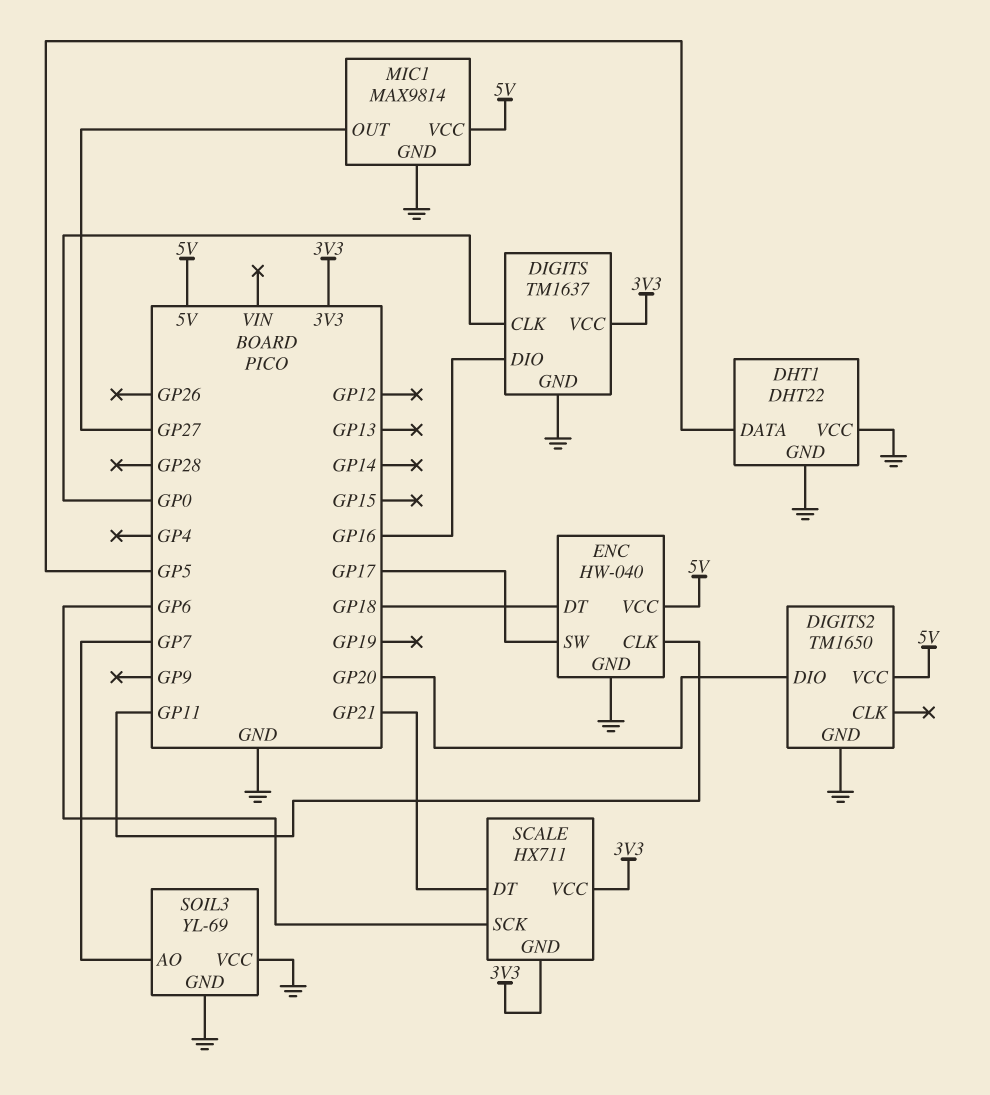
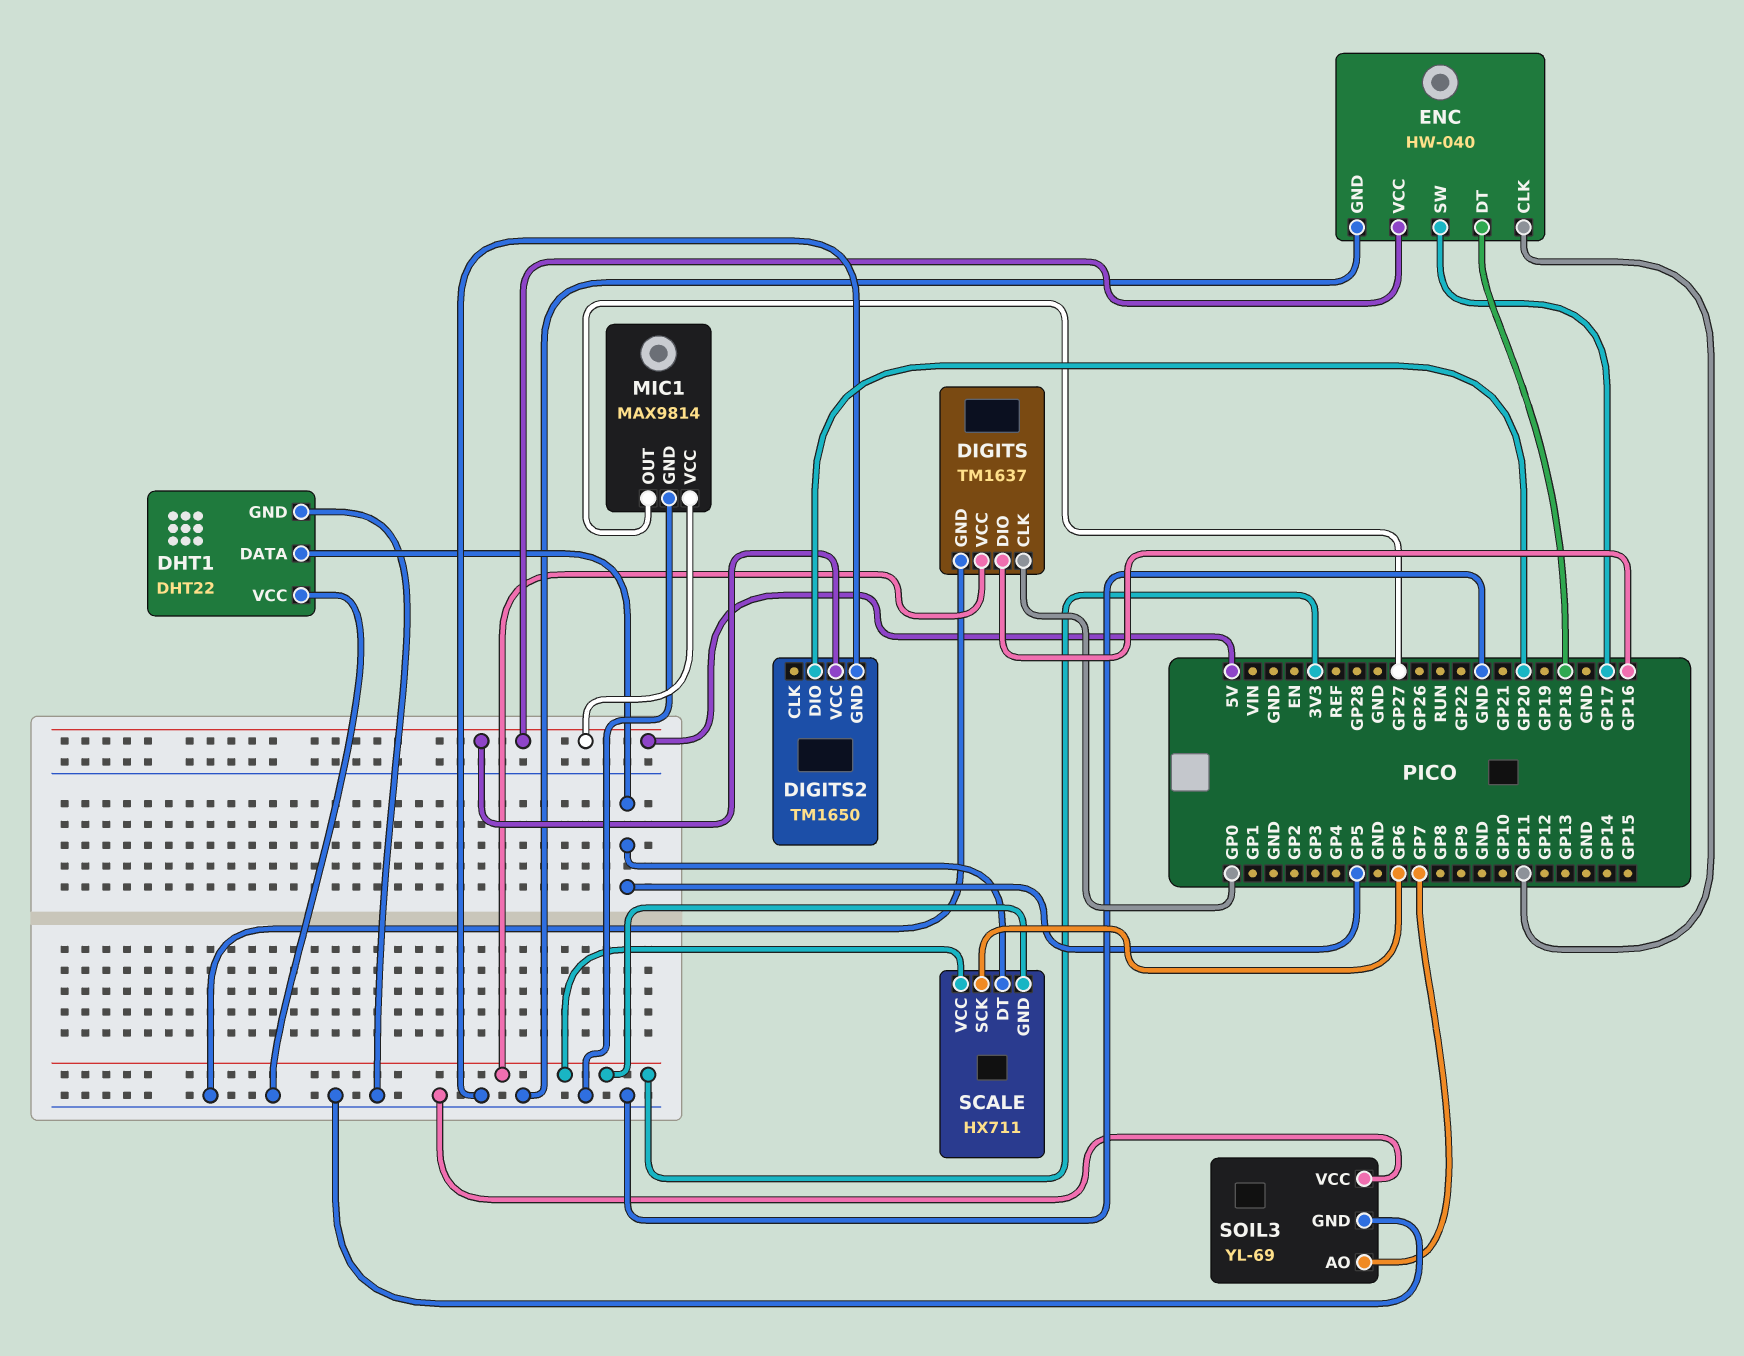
SCALE pin DT: GP21 -> GP5

